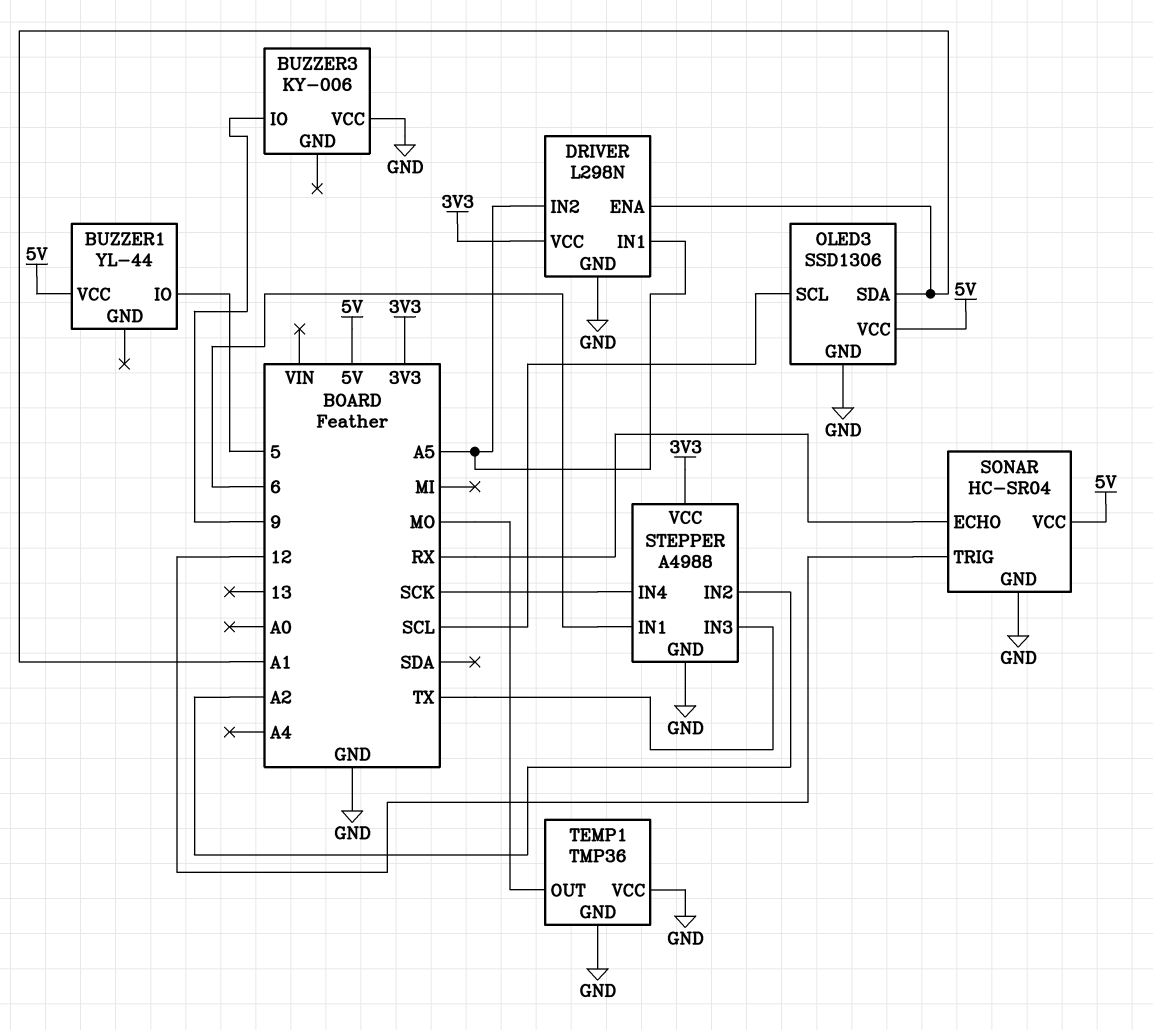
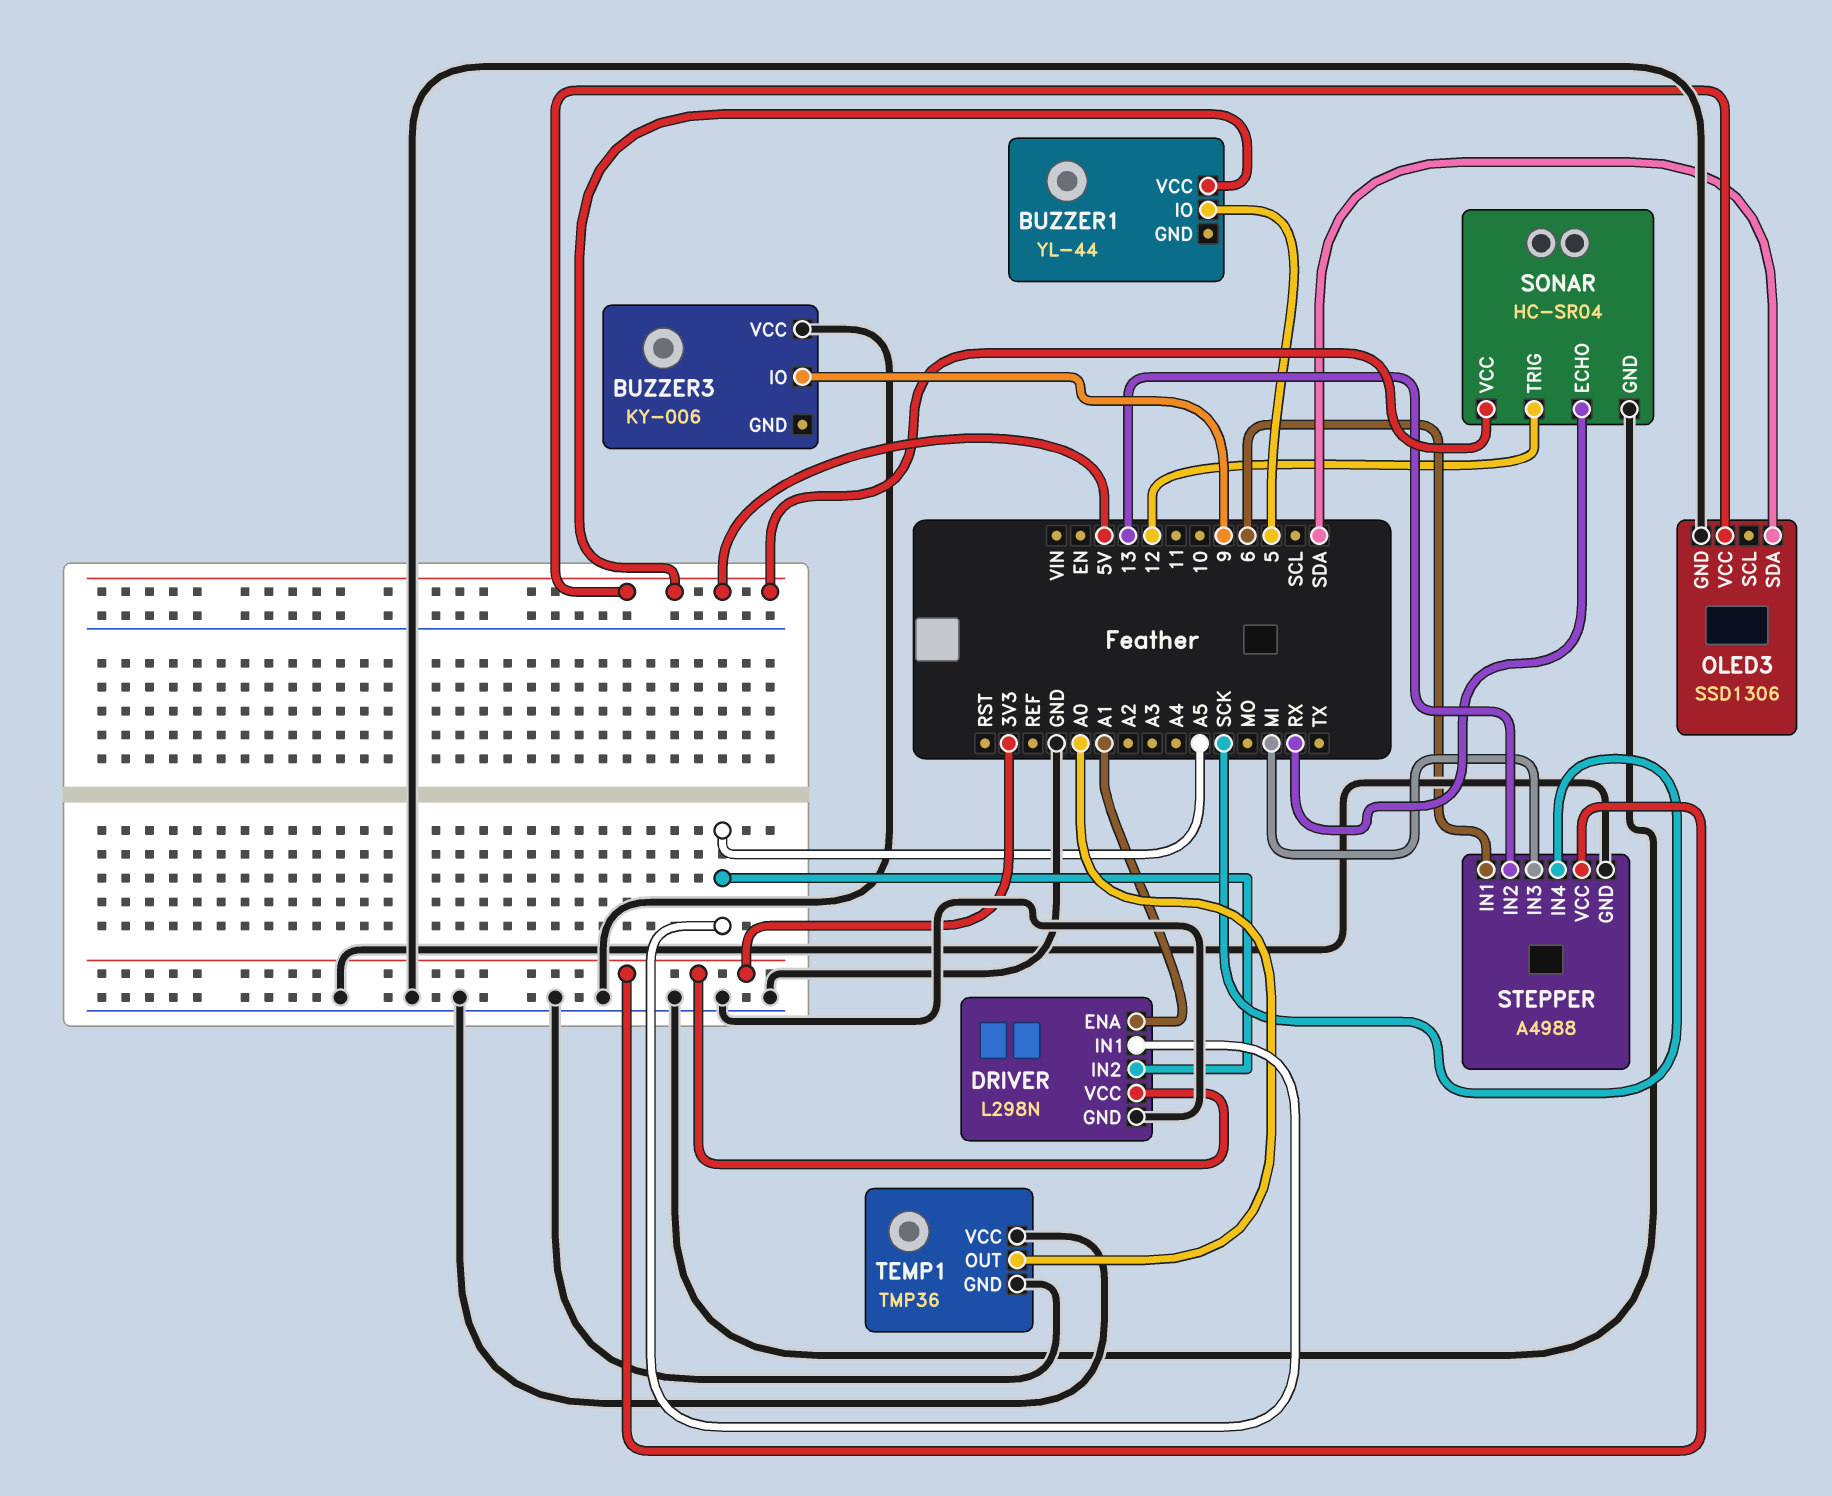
OLED3 pin SCL: SCL -> none
OLED3 pin SDA: A1 -> SDA
STEPPER pin IN2: A2 -> 13
STEPPER pin IN3: TX -> MI
TEMP1 pin OUT: MO -> A0

